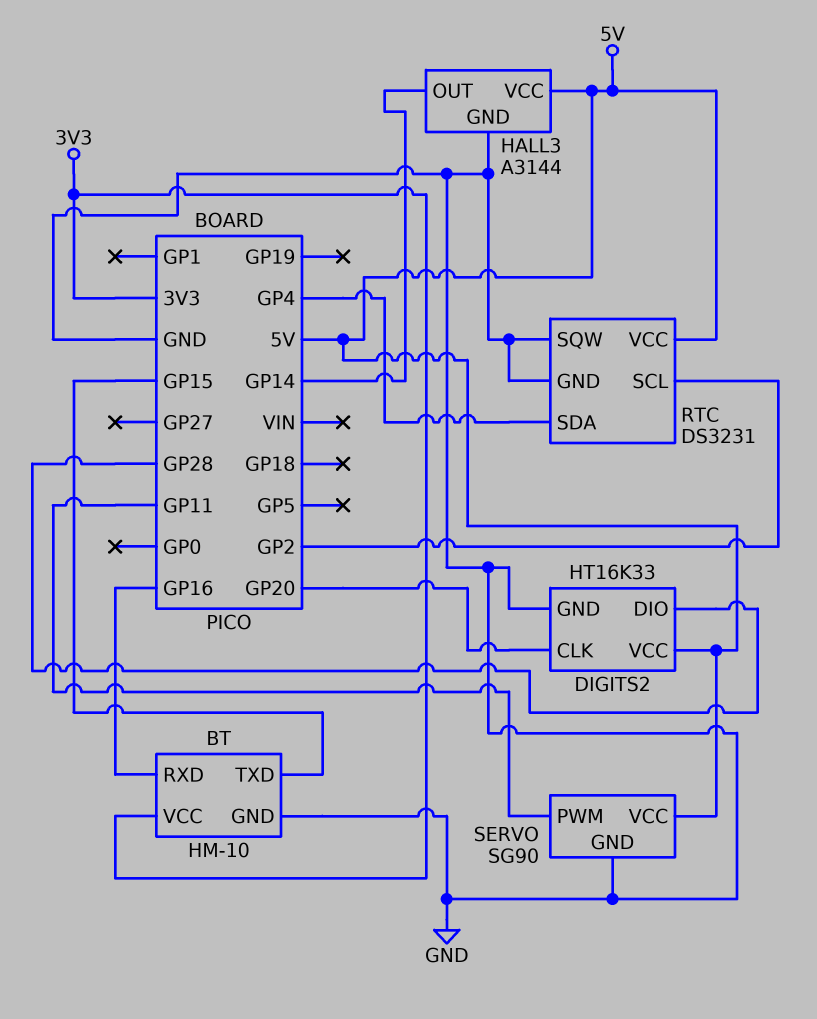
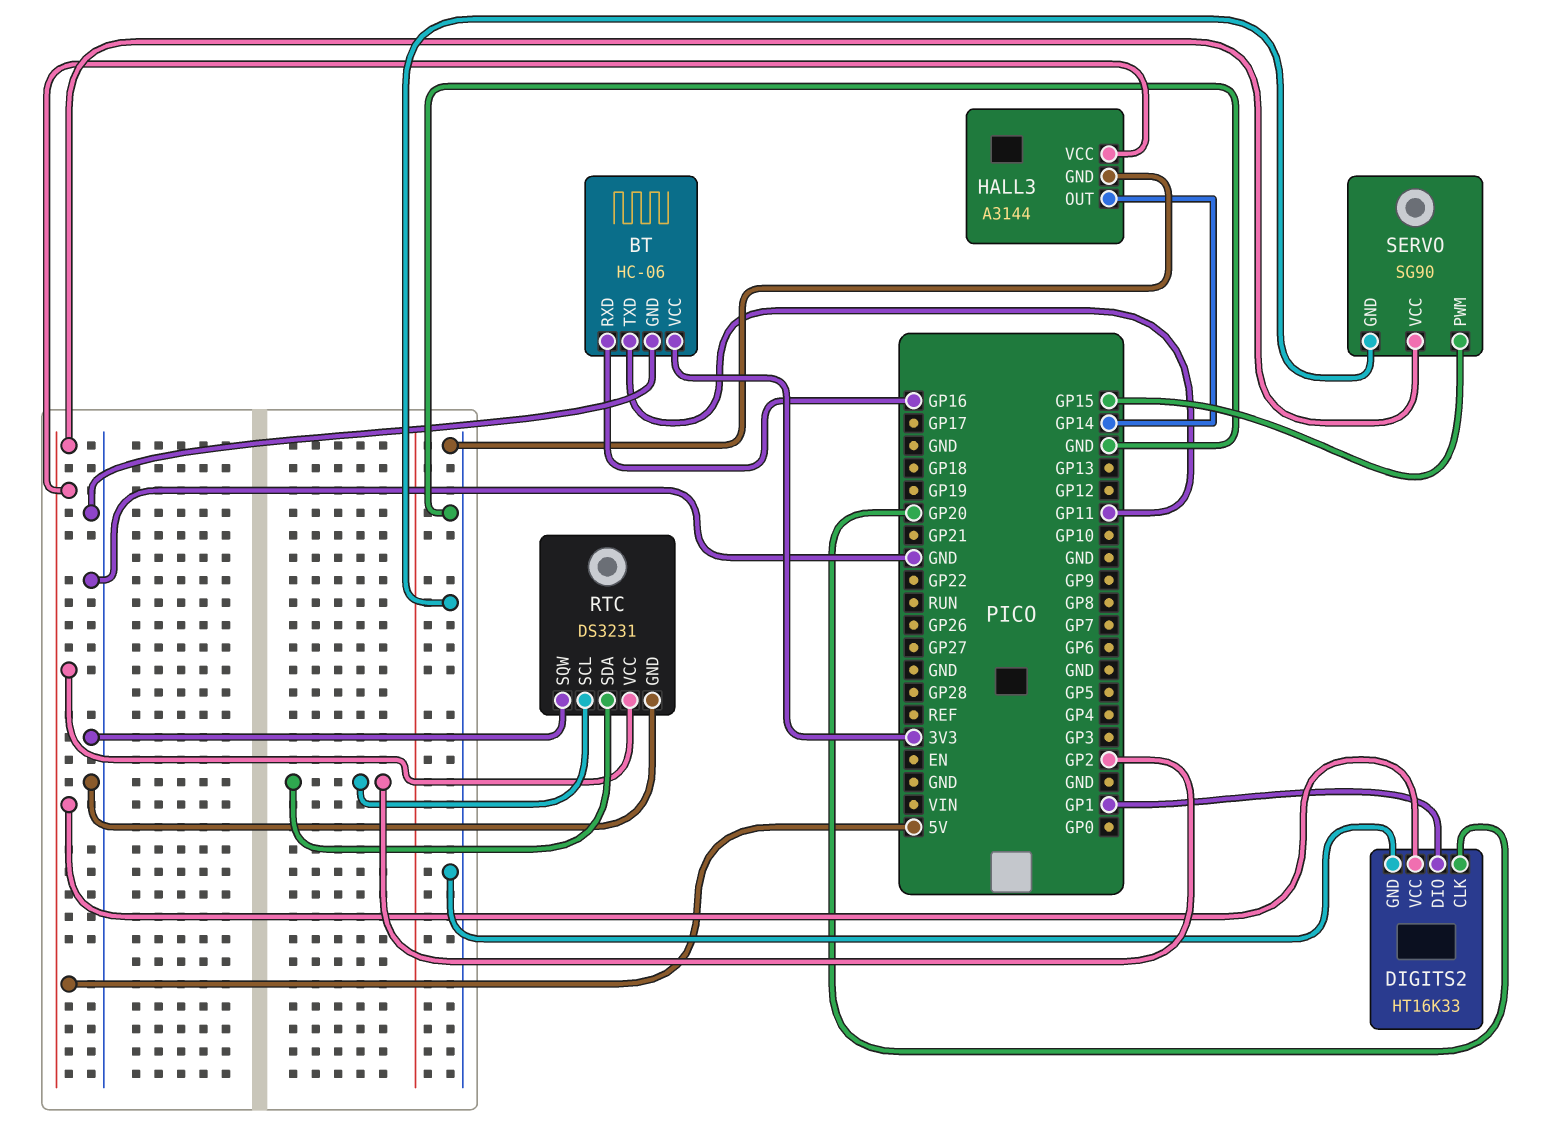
BT: HM-10 -> HC-06
BT pin TXD: GP15 -> GP11
DIGITS2 pin DIO: GP28 -> GP1
RTC pin SDA: GP4 -> GP2
SERVO pin PWM: GP11 -> GP15

